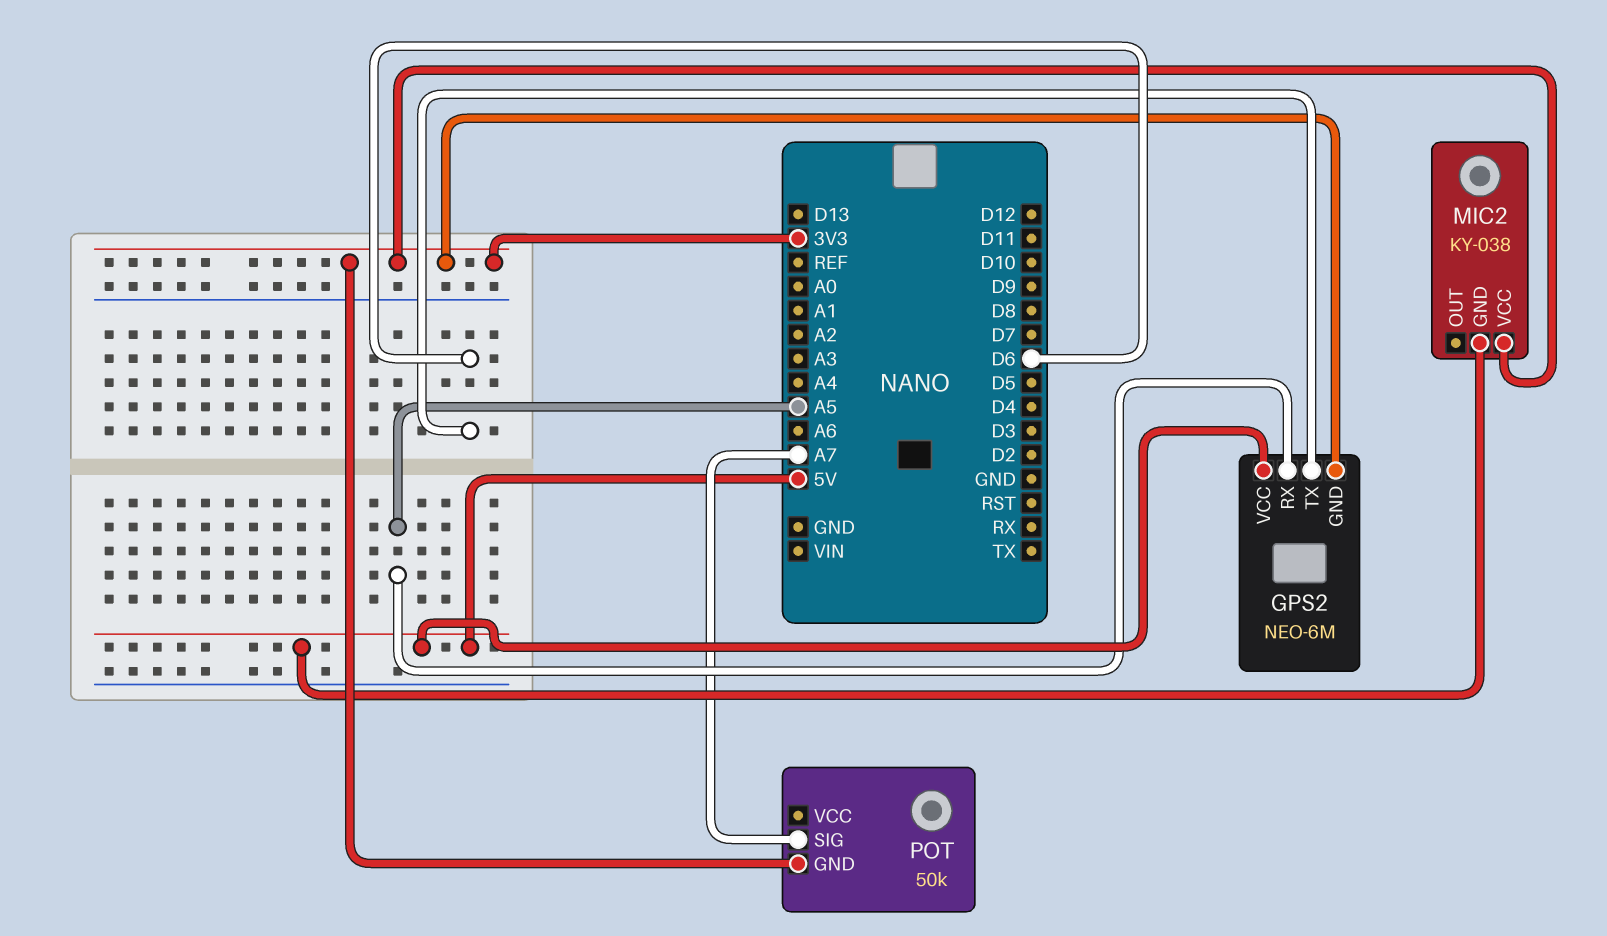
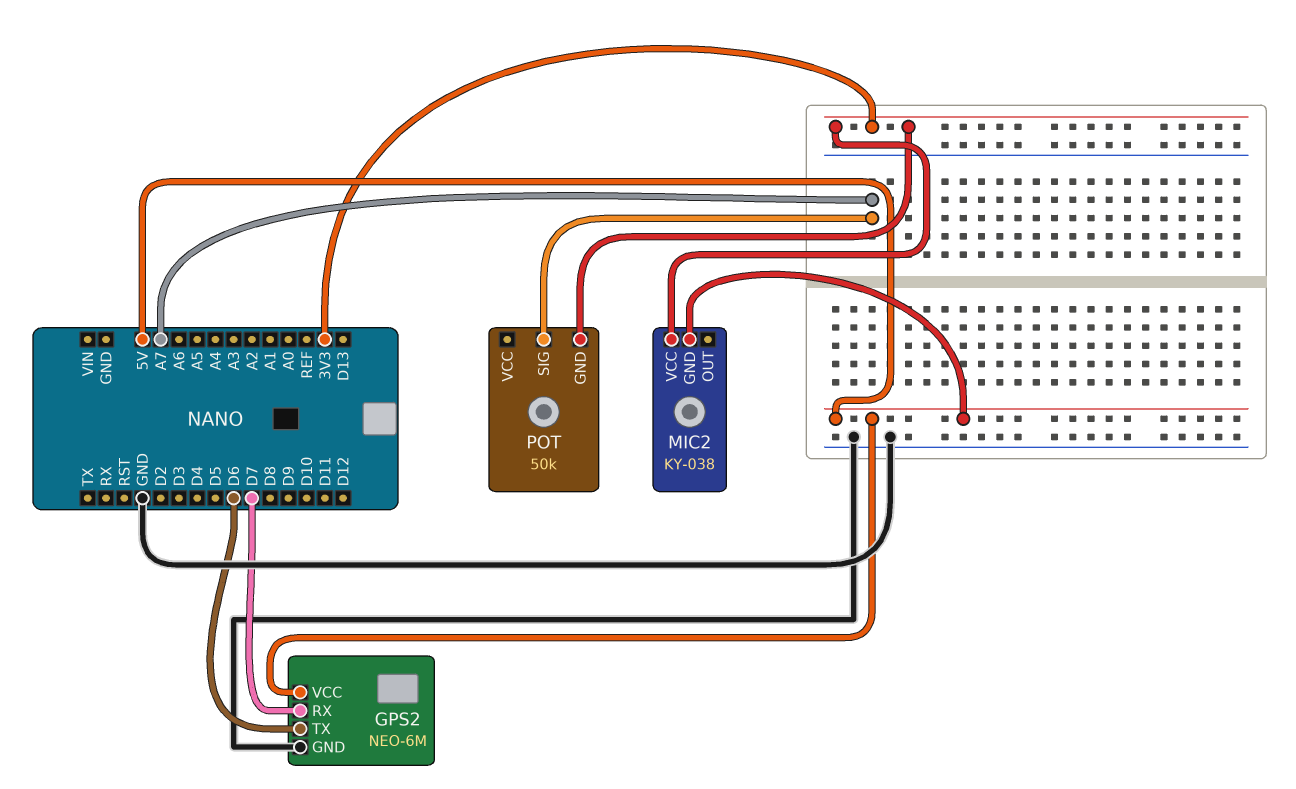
GPS2 pin GND: 3V3 -> GND
GPS2 pin RX: A5 -> D7

